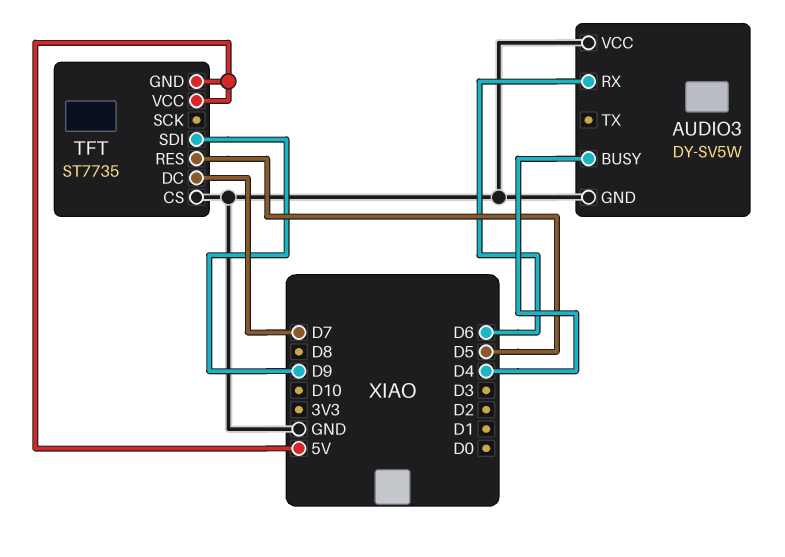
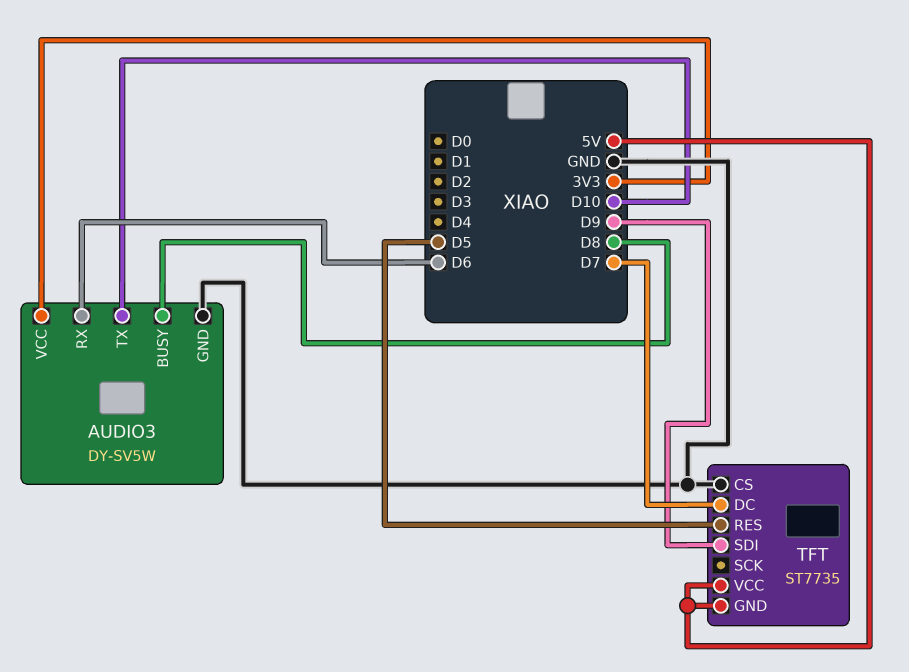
AUDIO3 pin BUSY: D4 -> D8
AUDIO3 pin TX: none -> D10
AUDIO3 pin VCC: GND -> 3V3

